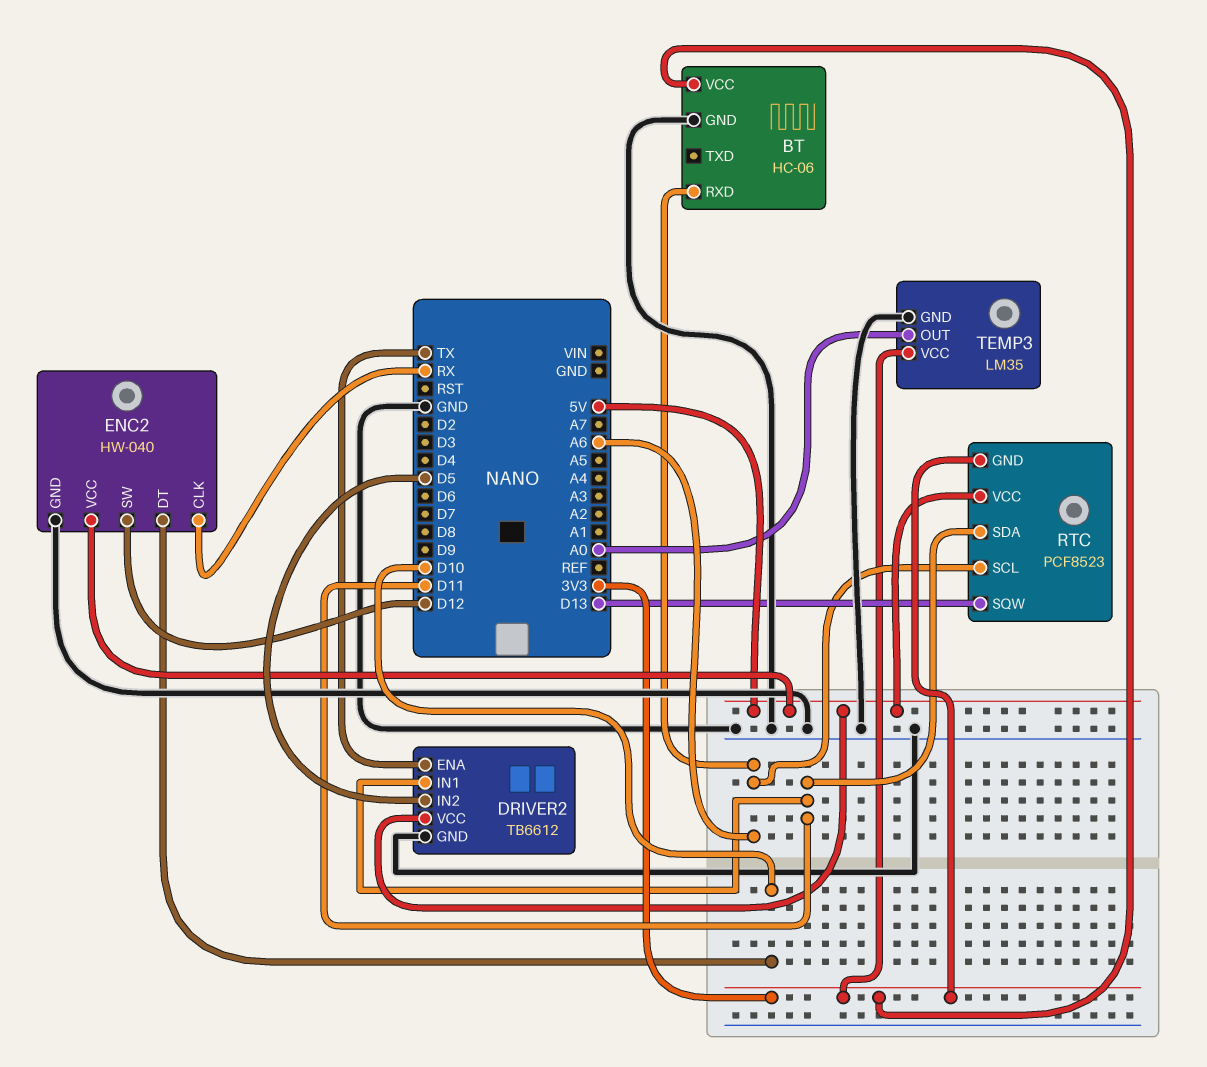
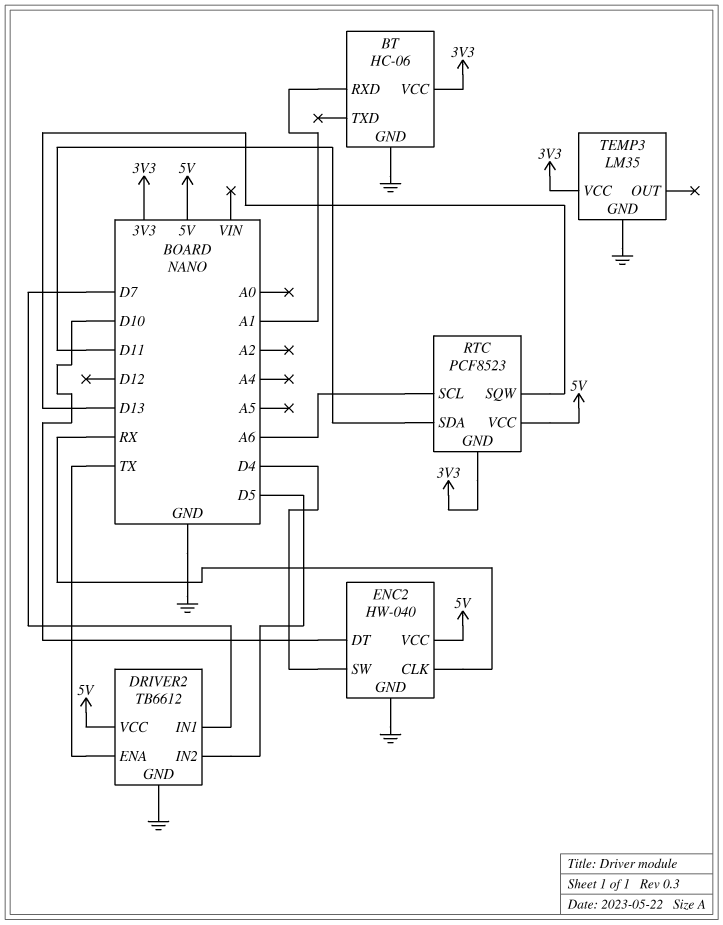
BT pin RXD: A6 -> A1
DRIVER2 pin IN1: D11 -> D7
ENC2 pin SW: D12 -> D4
TEMP3 pin OUT: A0 -> none

